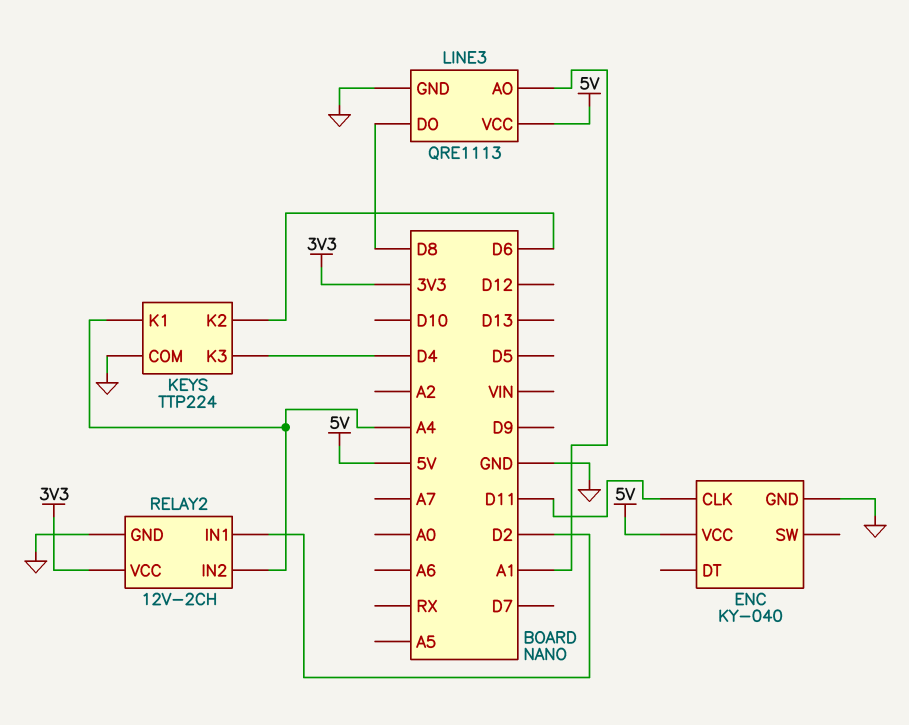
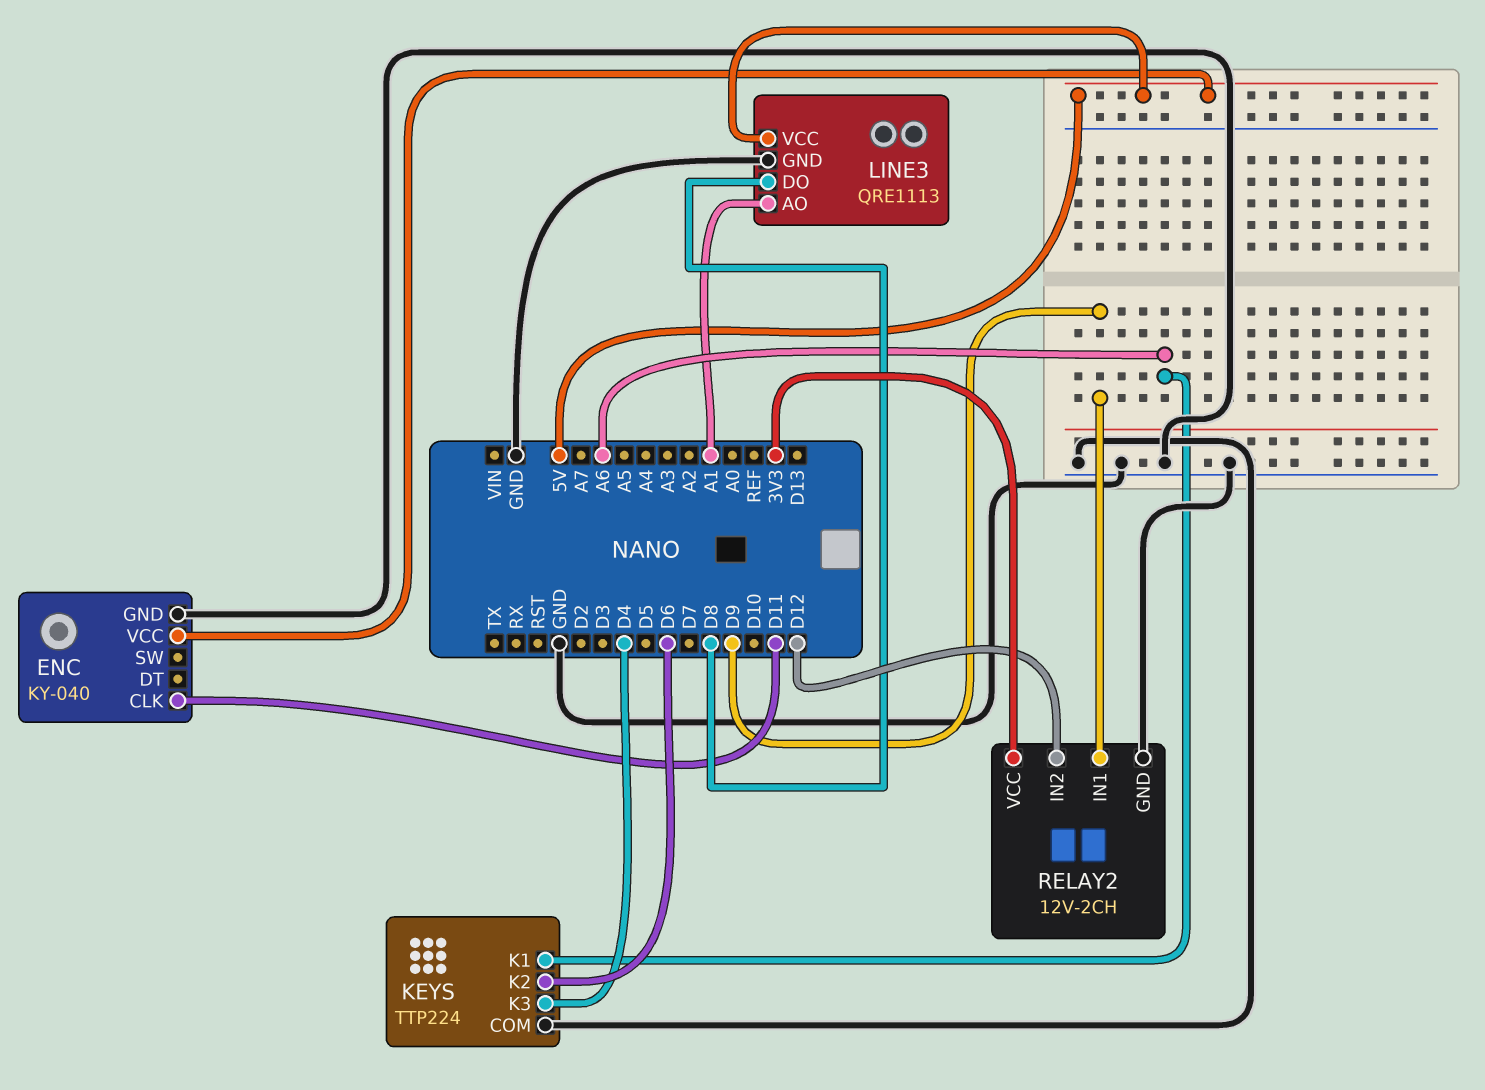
KEYS pin K1: A4 -> A6
RELAY2 pin IN1: D2 -> D9
RELAY2 pin IN2: A4 -> D12

